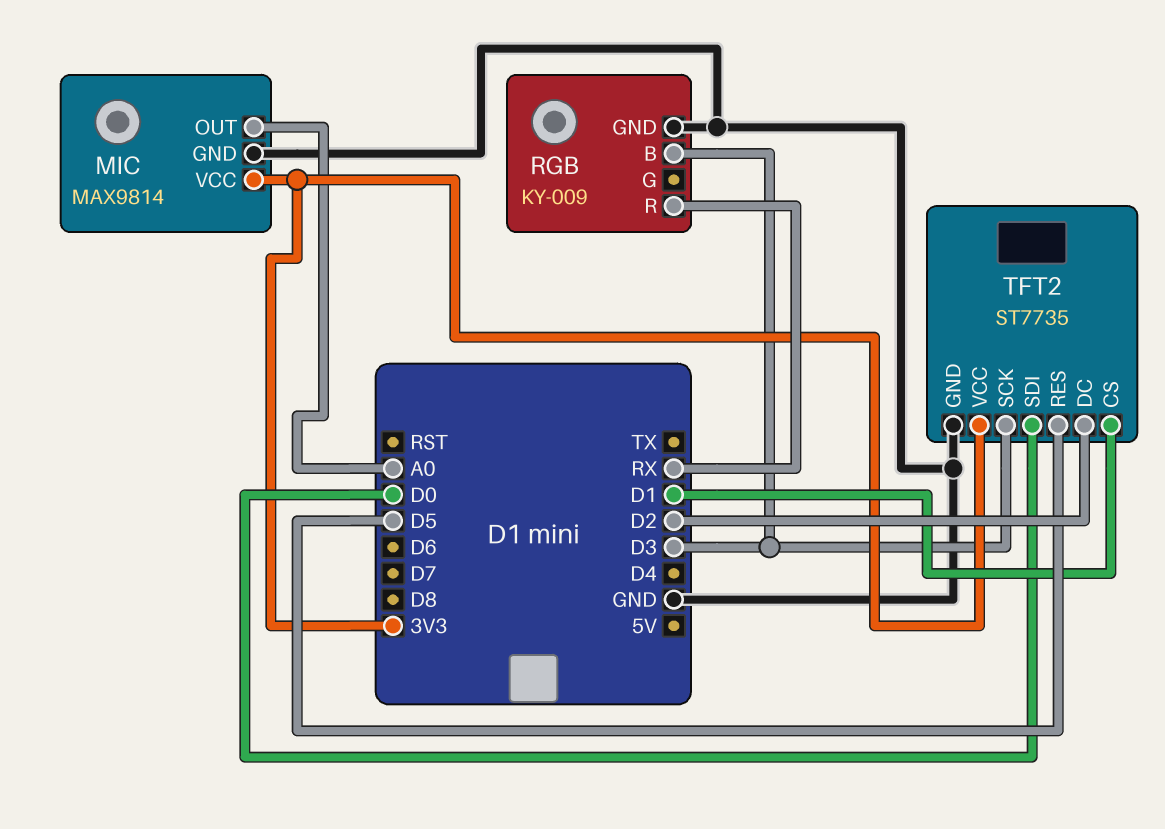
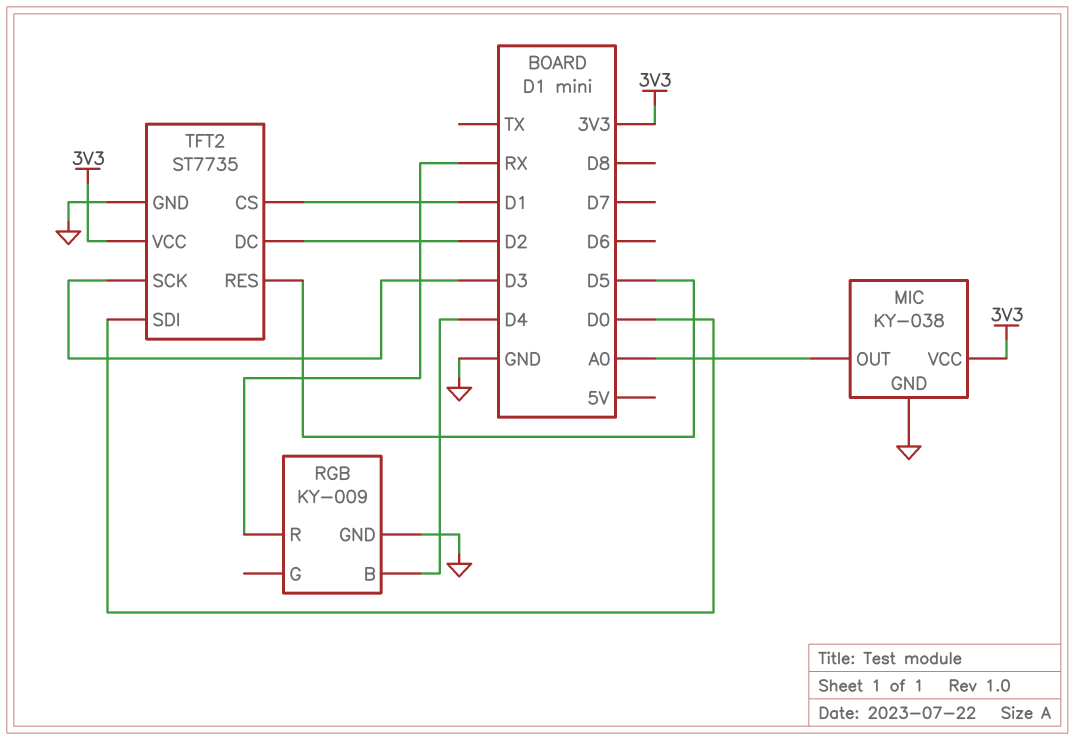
MIC: MAX9814 -> KY-038
RGB pin B: D3 -> D4

